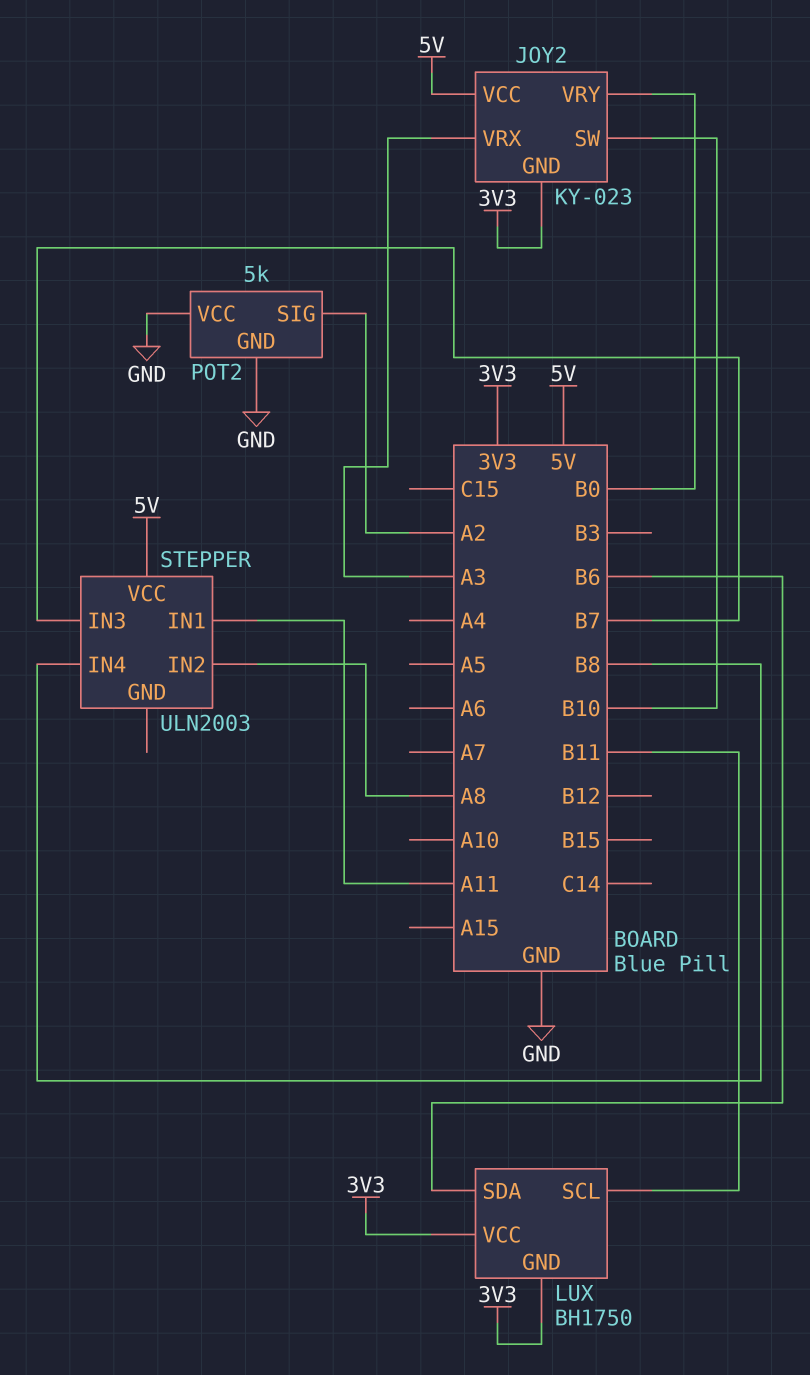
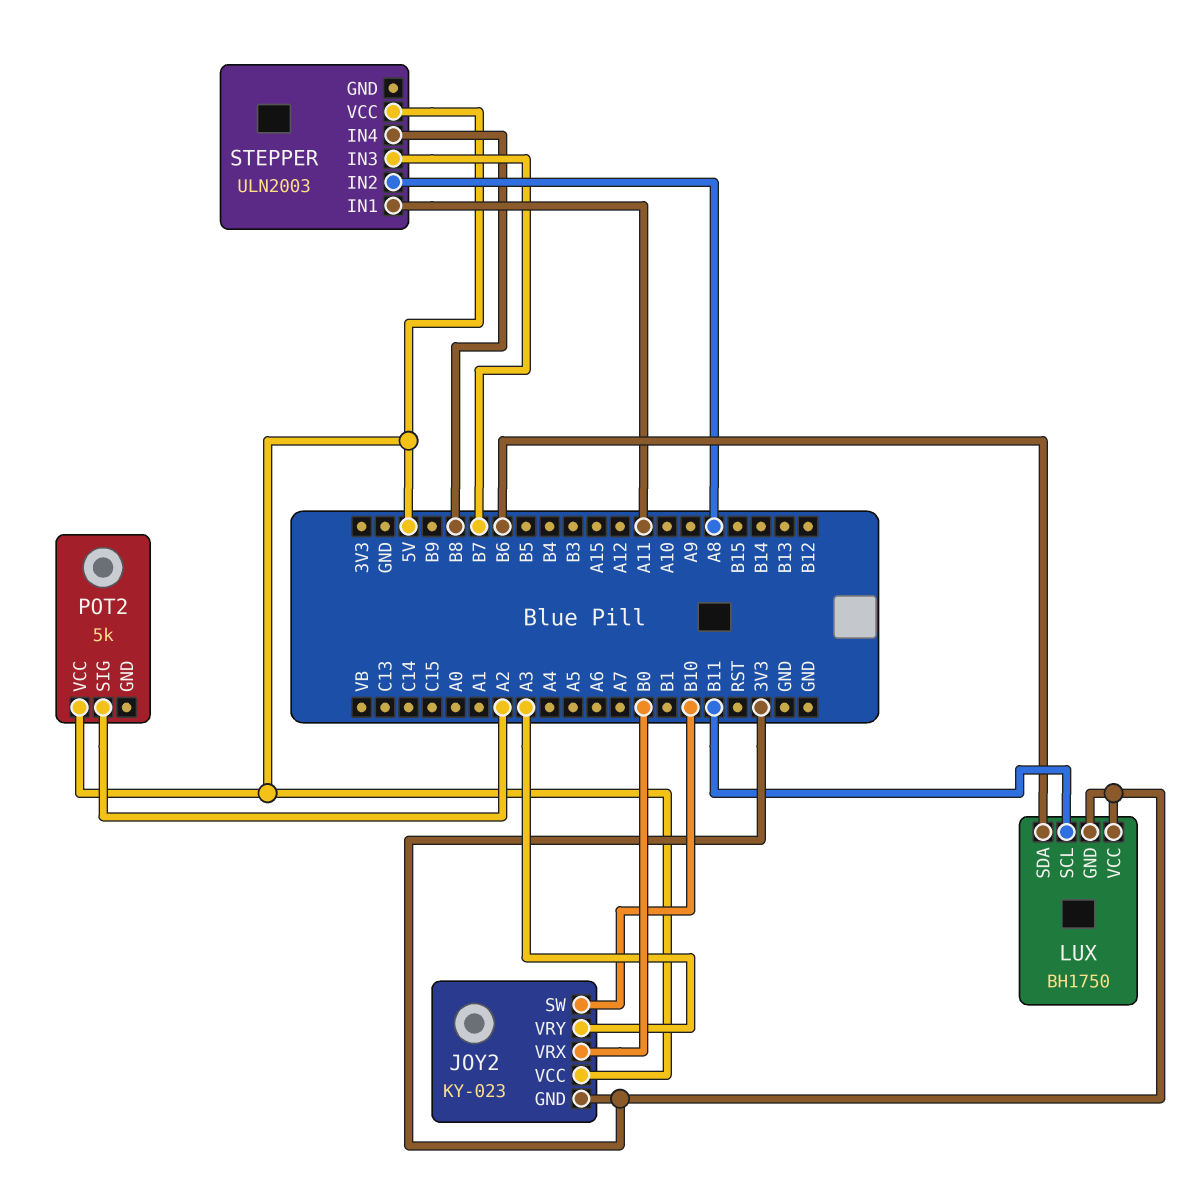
JOY2 pin VRX: A3 -> B0
JOY2 pin VRY: B0 -> A3
POT2 pin GND: GND -> none
POT2 pin VCC: GND -> 5V

